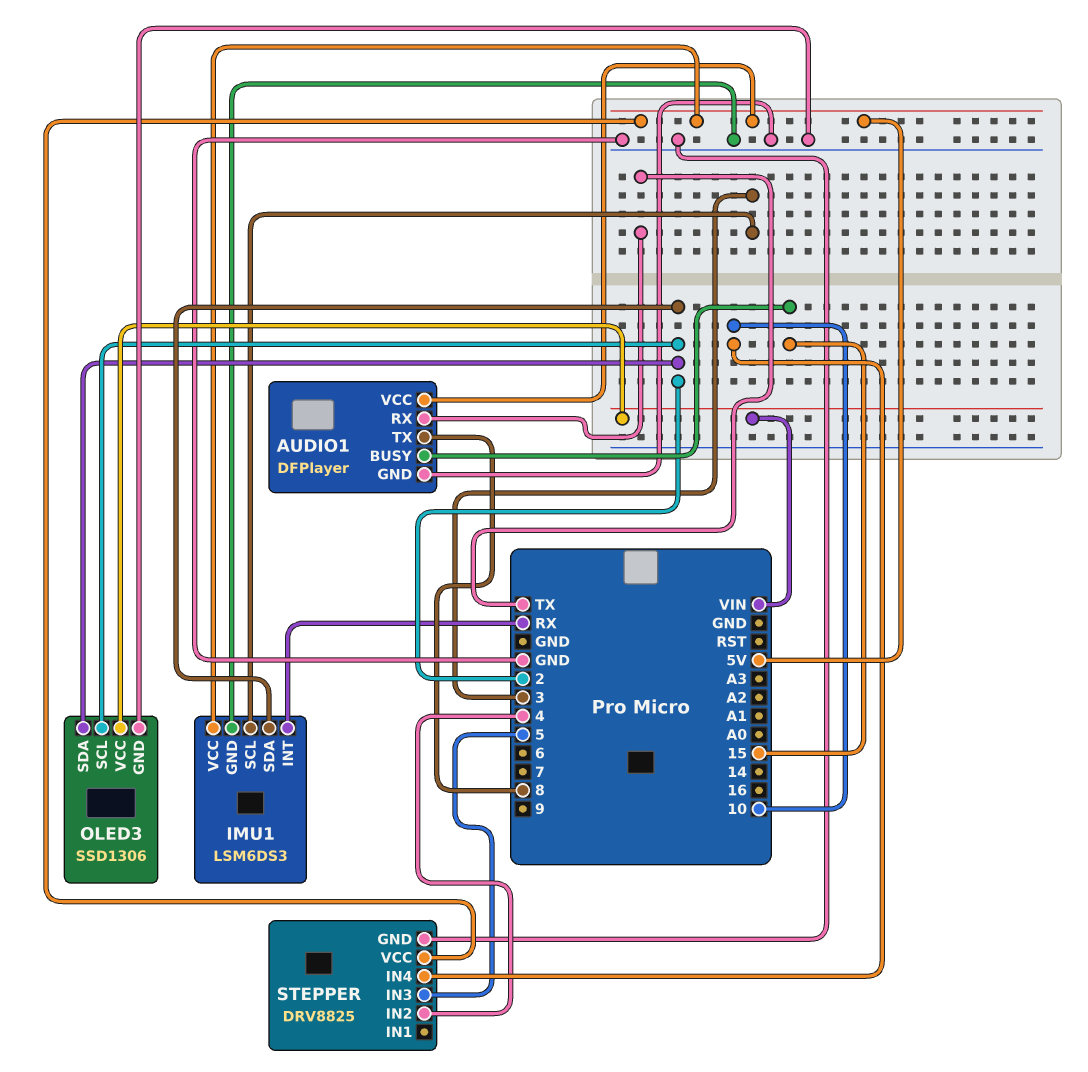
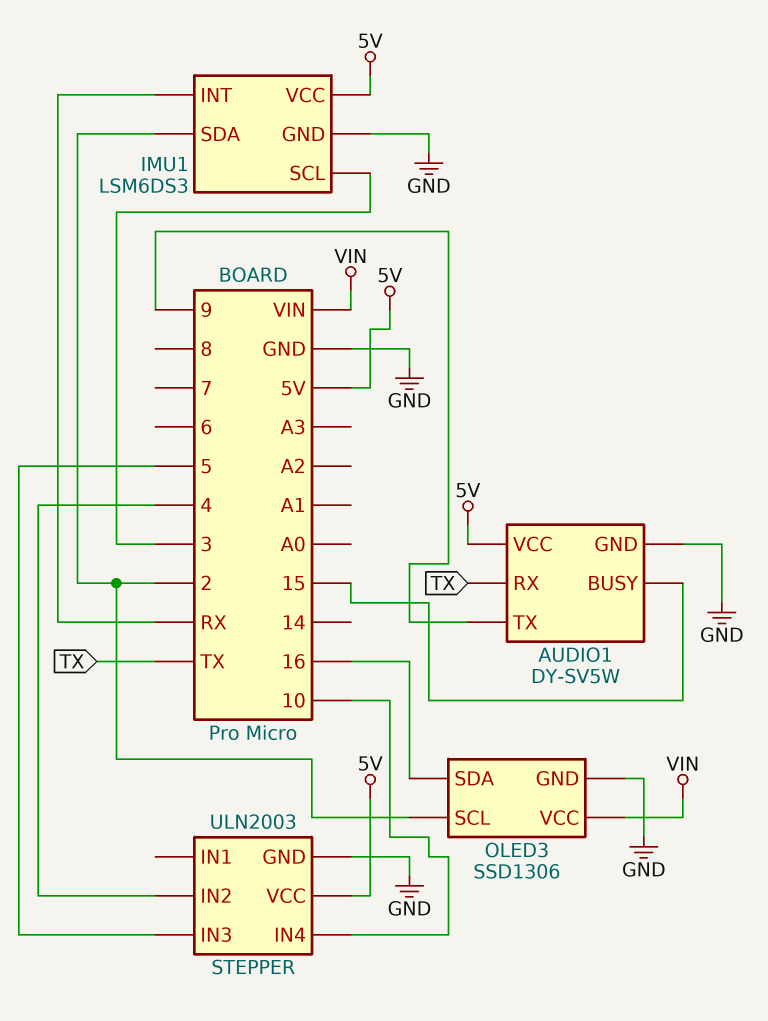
AUDIO1: DFPlayer -> DY-SV5W
AUDIO1 pin TX: 8 -> 9
OLED3 pin SDA: 2 -> 16
STEPPER: DRV8825 -> ULN2003

